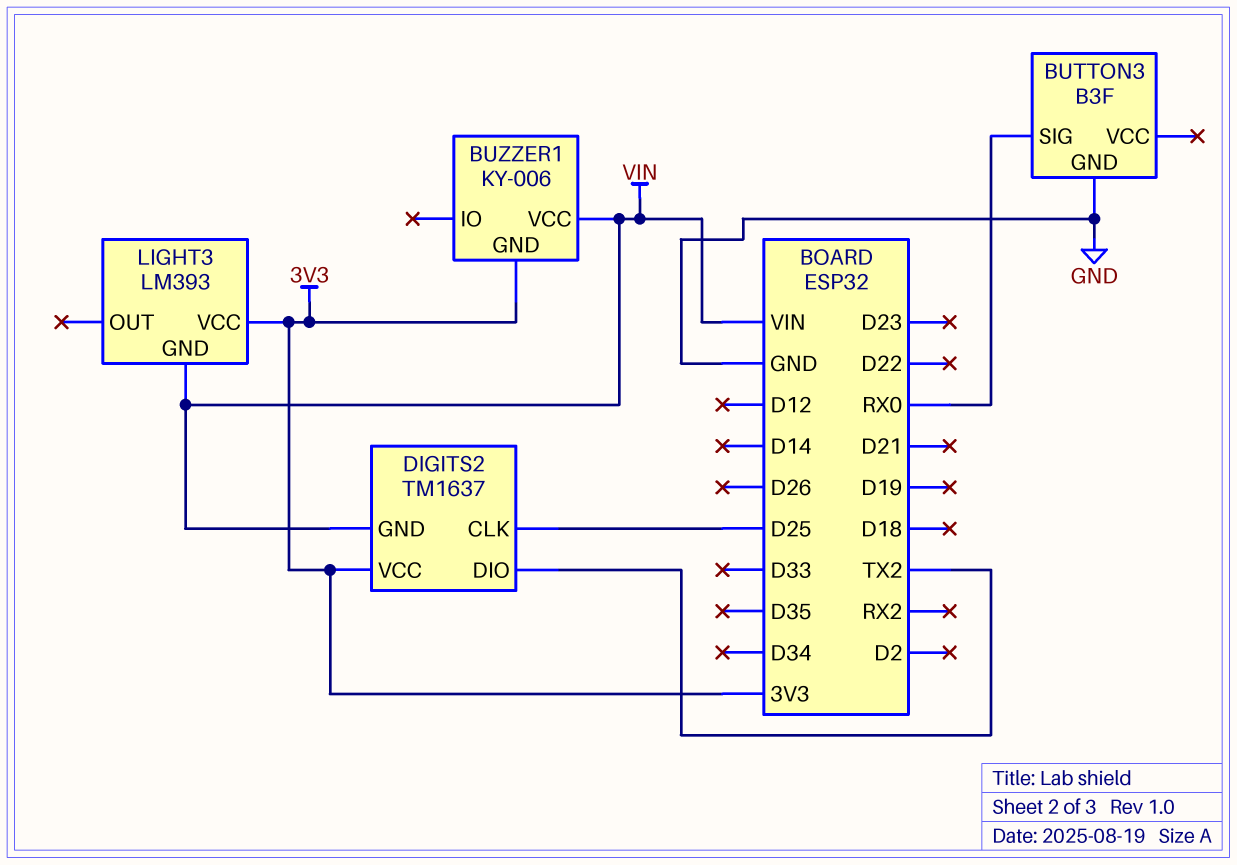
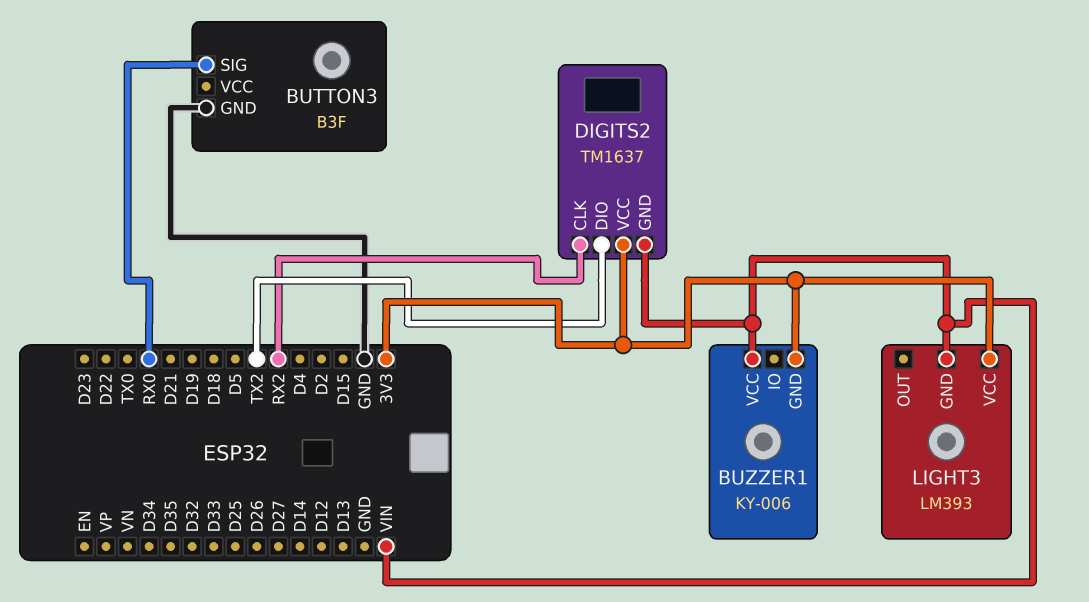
DIGITS2 pin CLK: D25 -> RX2

